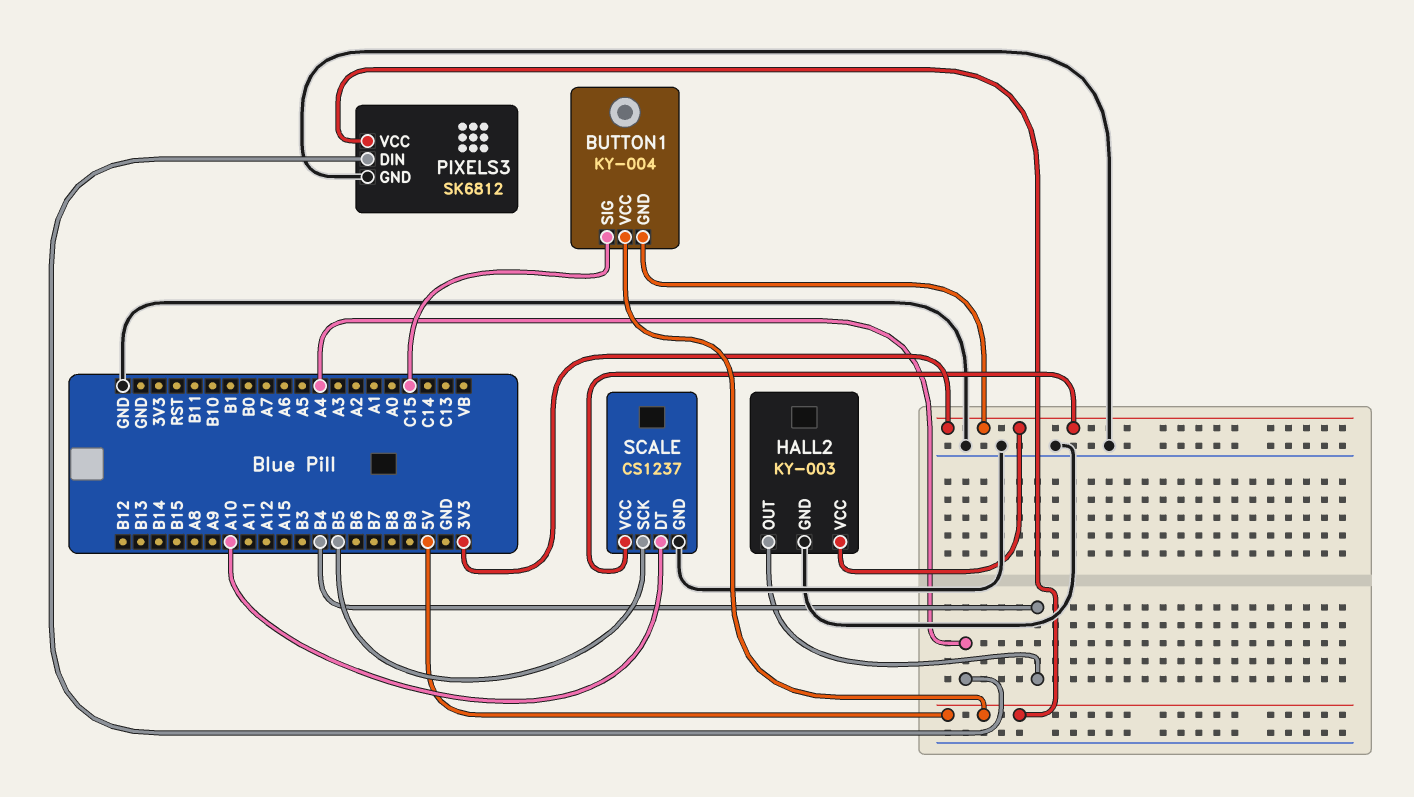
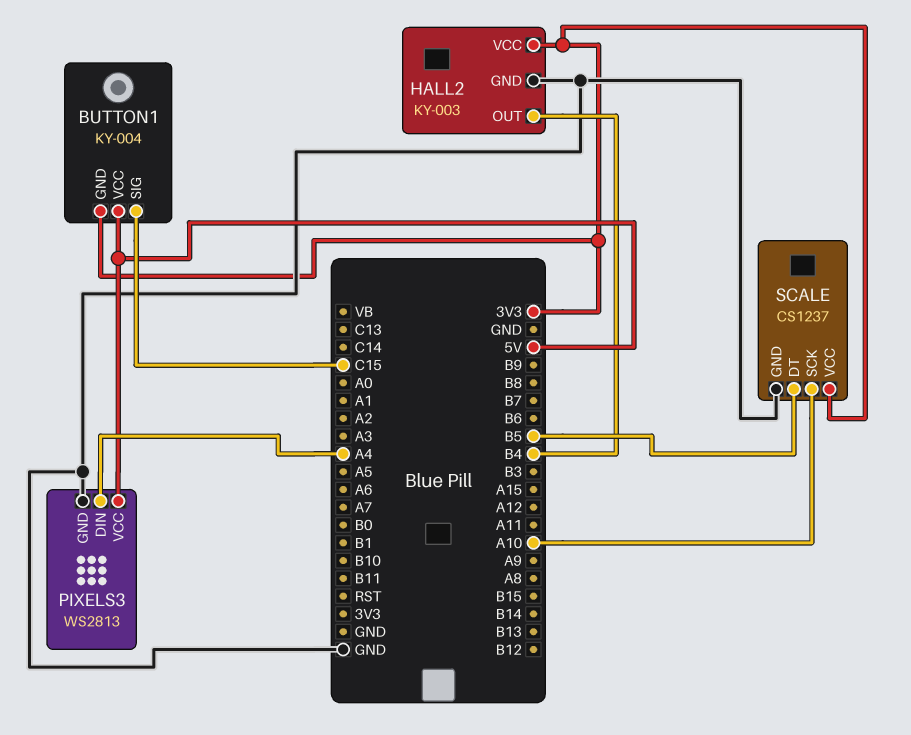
PIXELS3: SK6812 -> WS2813
SCALE pin DT: A10 -> B5
SCALE pin SCK: B5 -> A10

